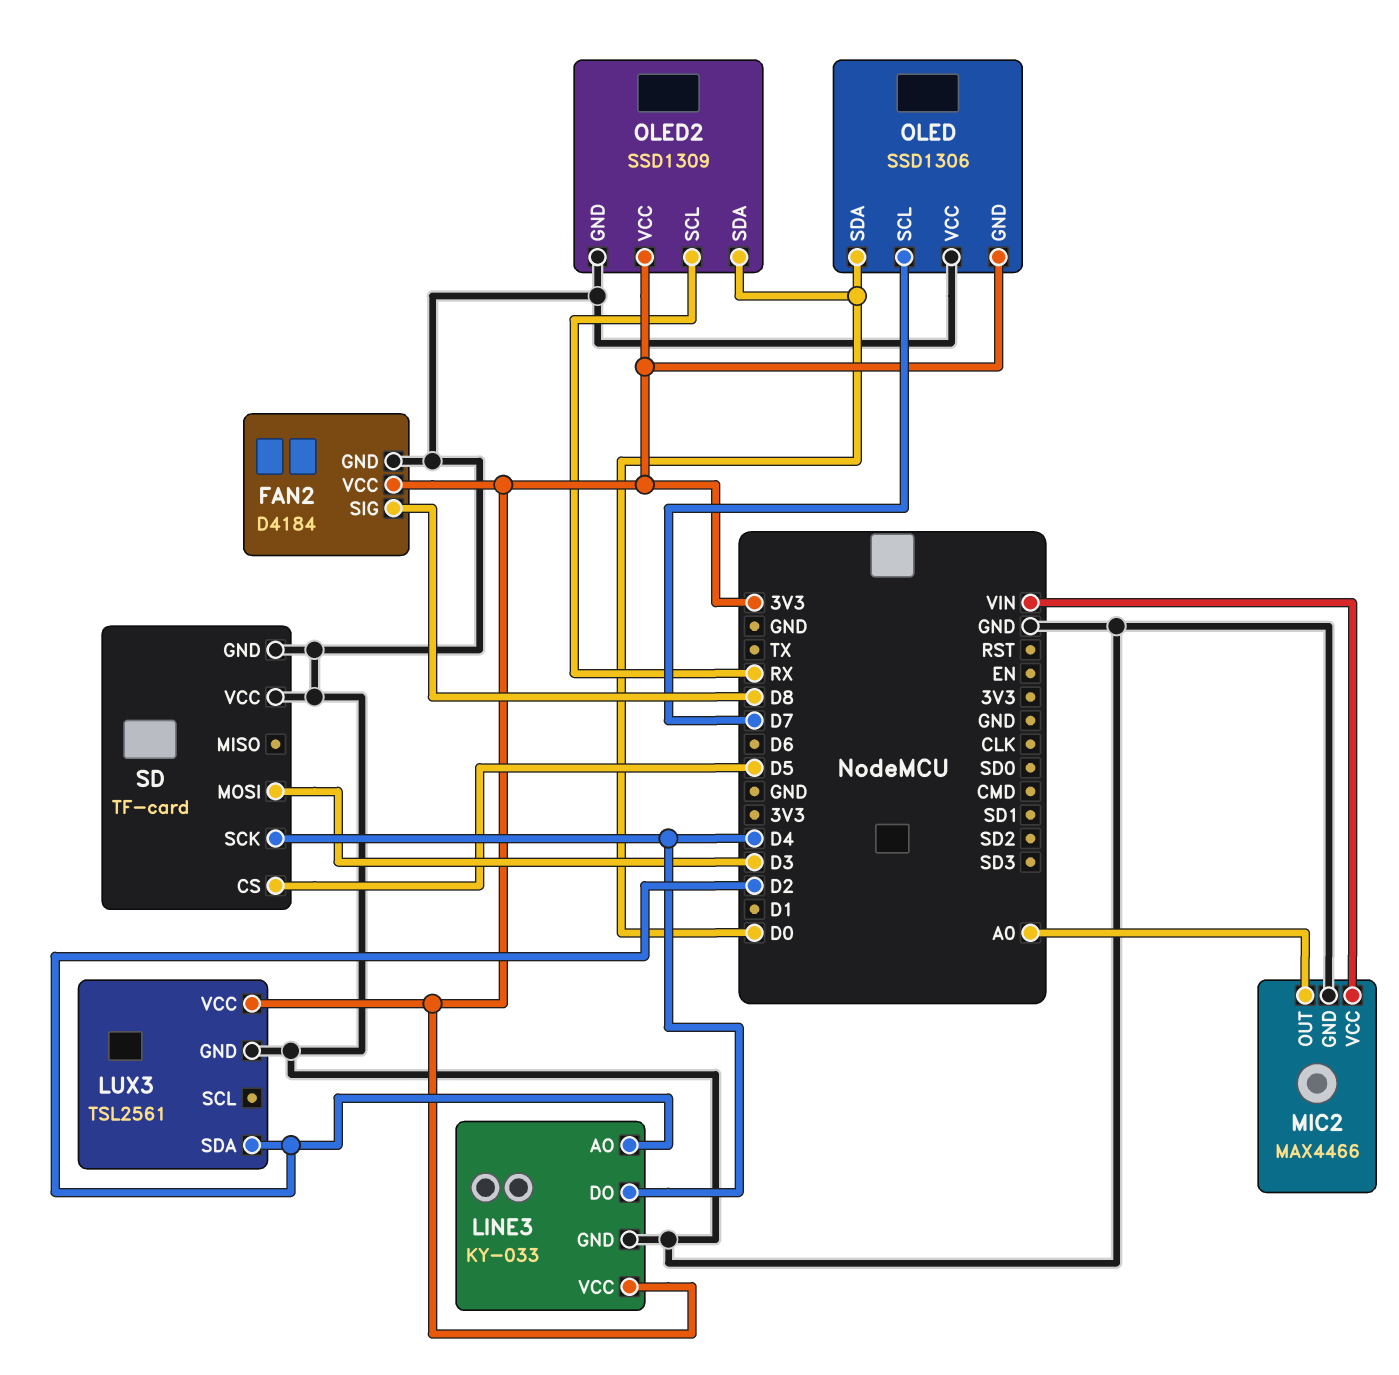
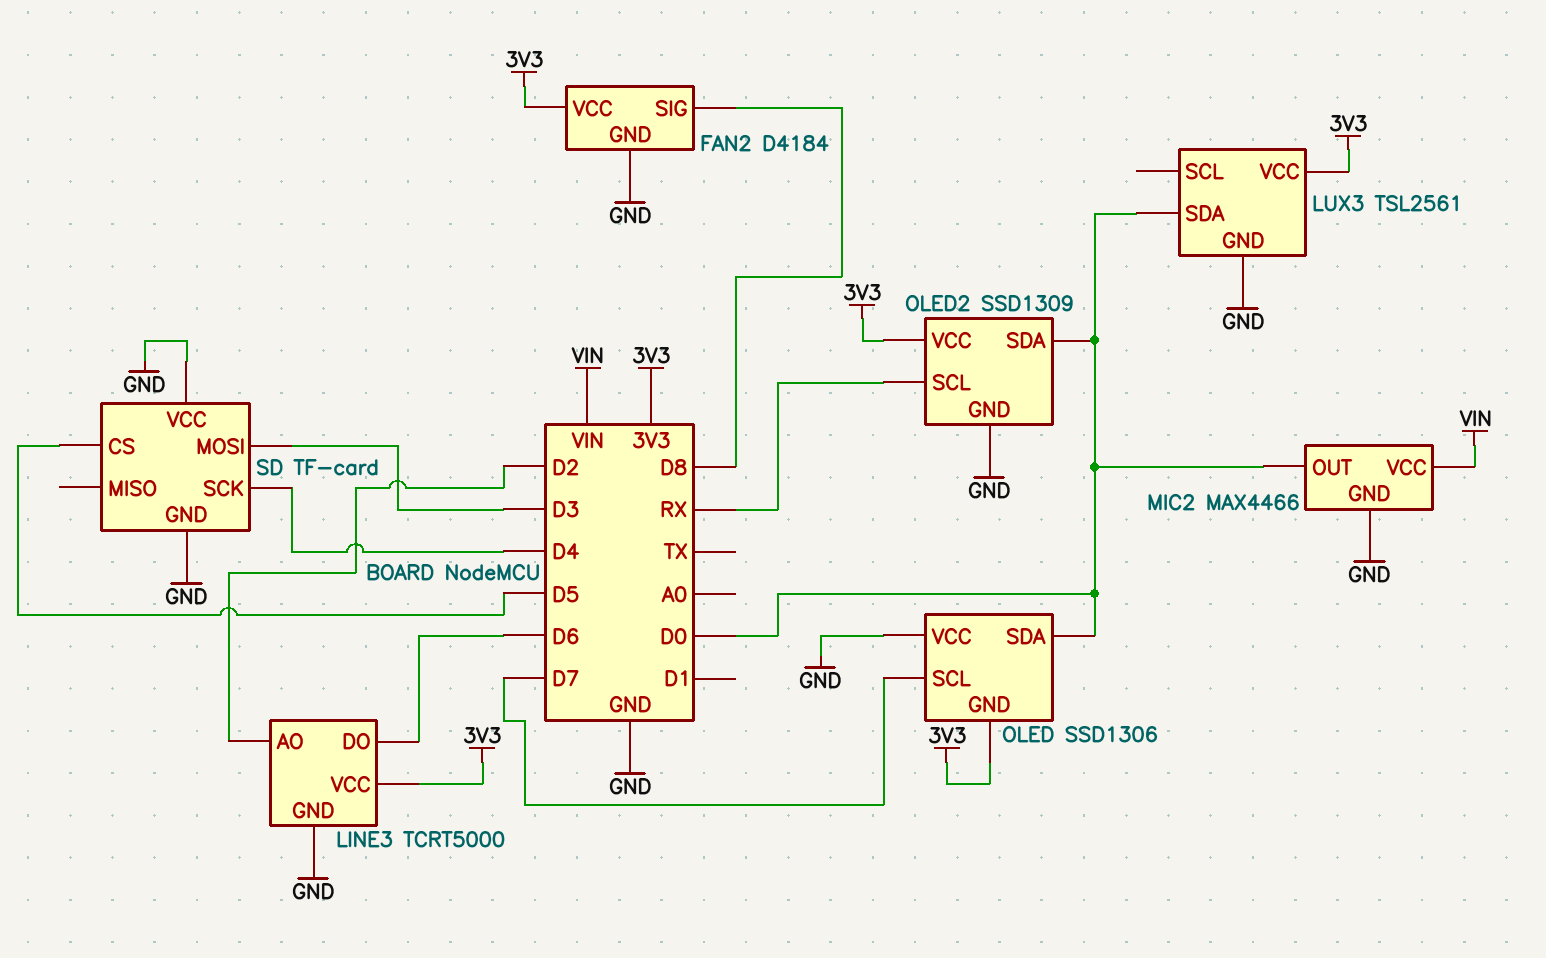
LINE3: KY-033 -> TCRT5000
LINE3 pin DO: D4 -> D6
LUX3 pin SDA: D2 -> D0
MIC2 pin OUT: A0 -> D0

